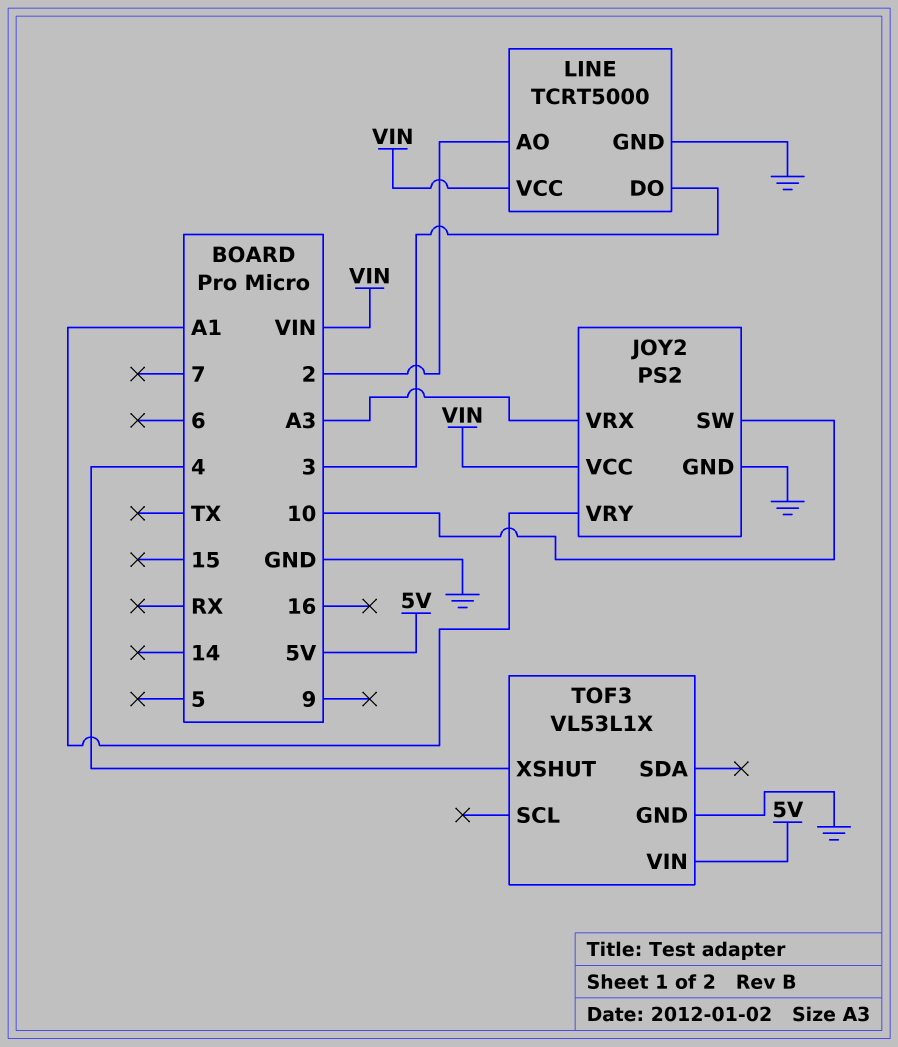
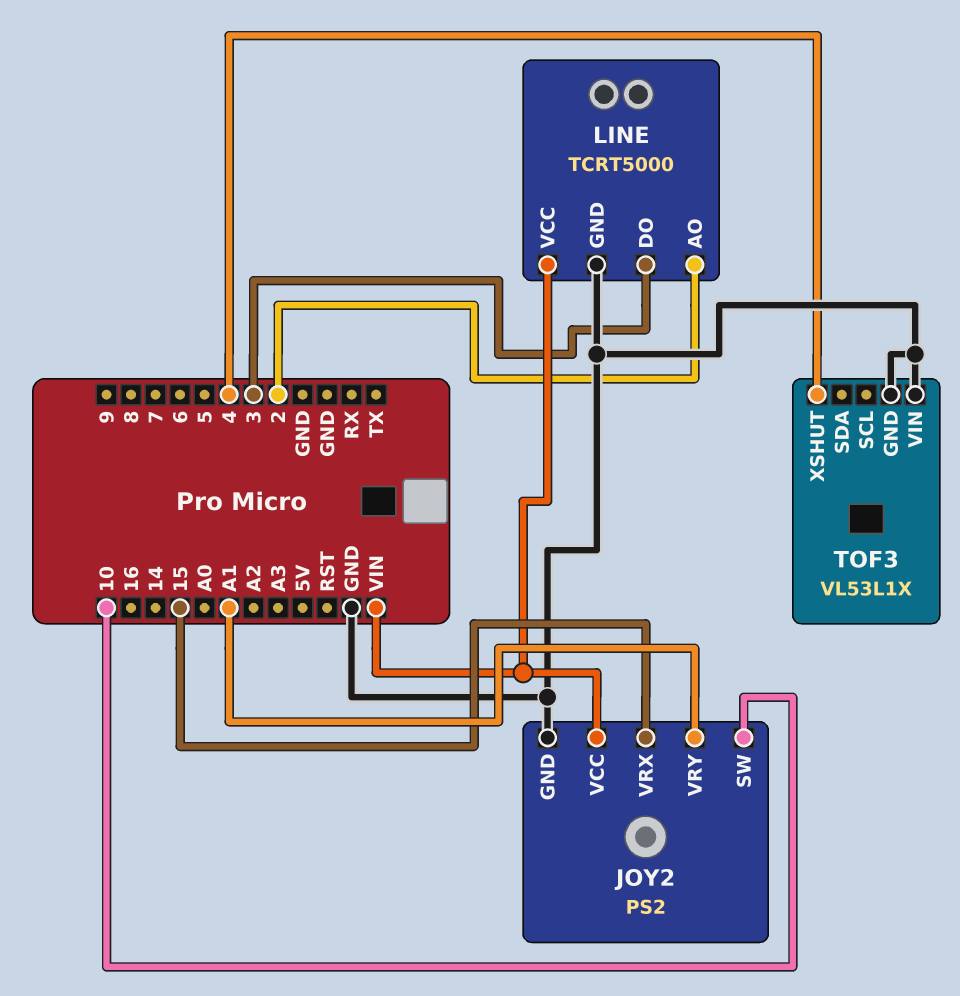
JOY2 pin VRX: A3 -> 15
TOF3 pin VIN: 5V -> GND

